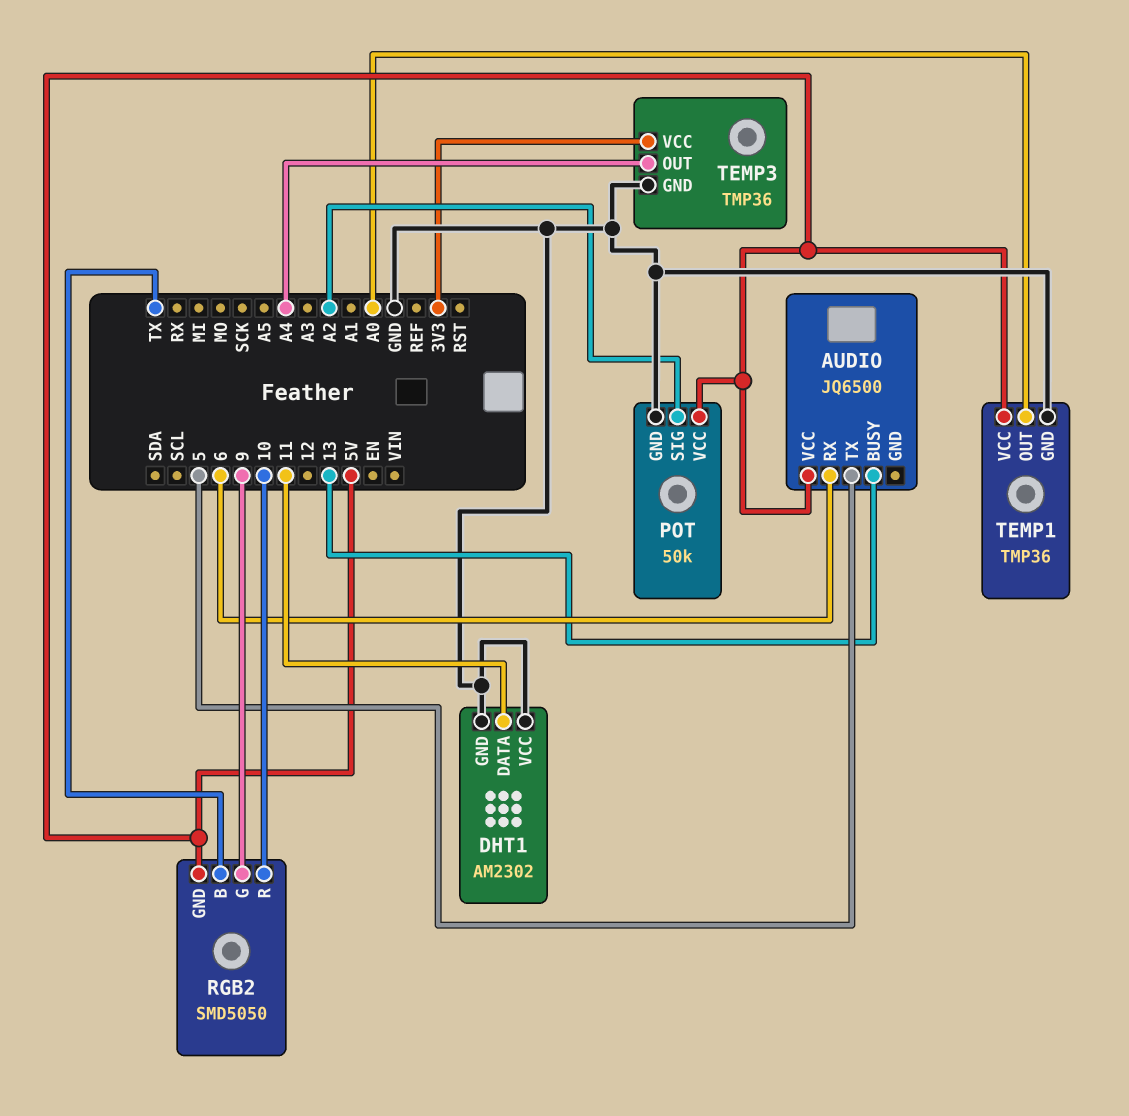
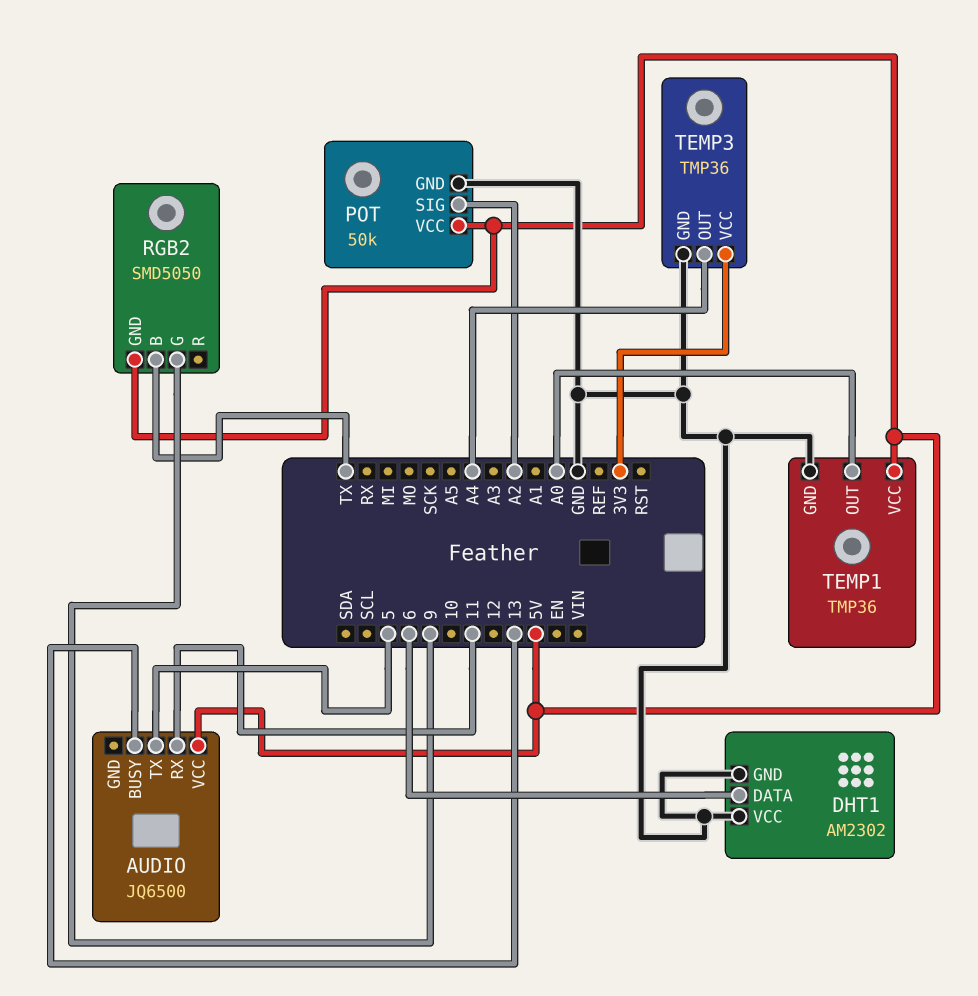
AUDIO pin RX: 6 -> 11
DHT1 pin DATA: 11 -> 6
RGB2 pin R: 10 -> none

